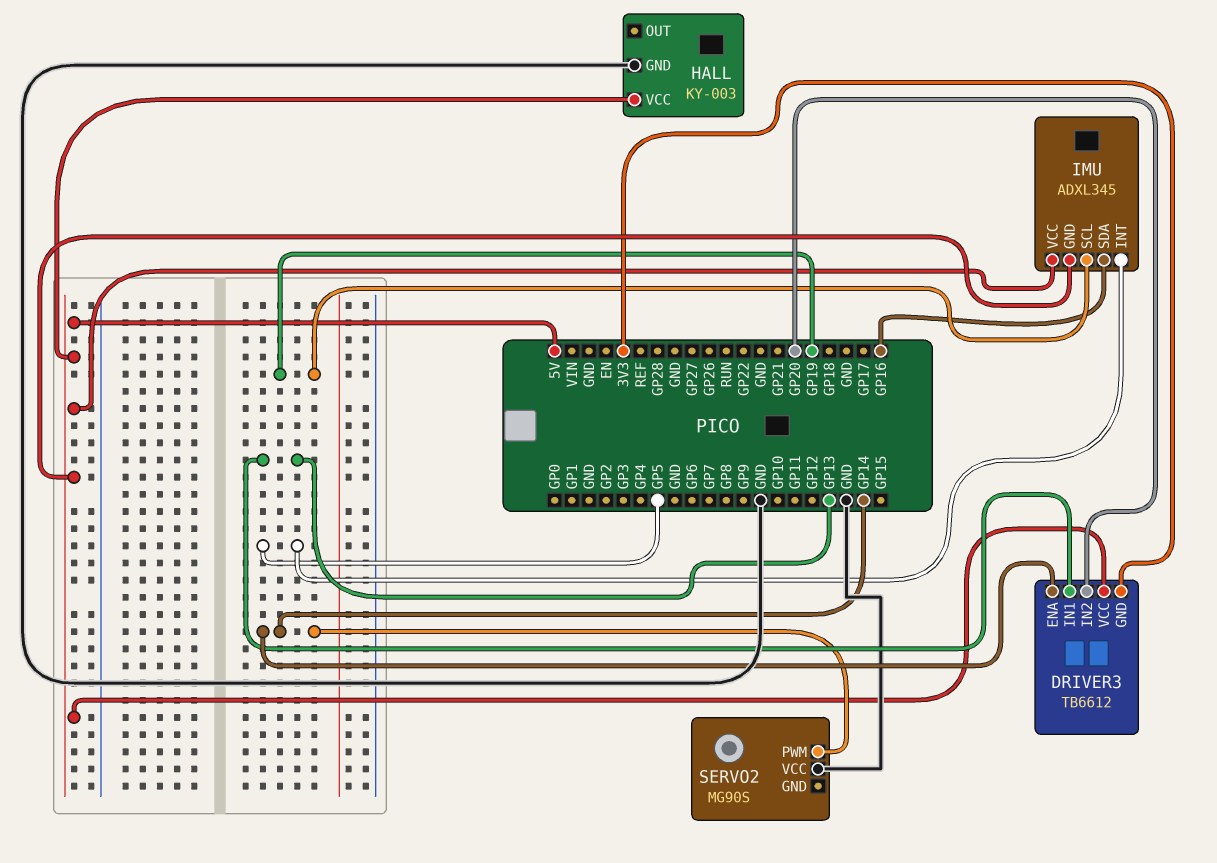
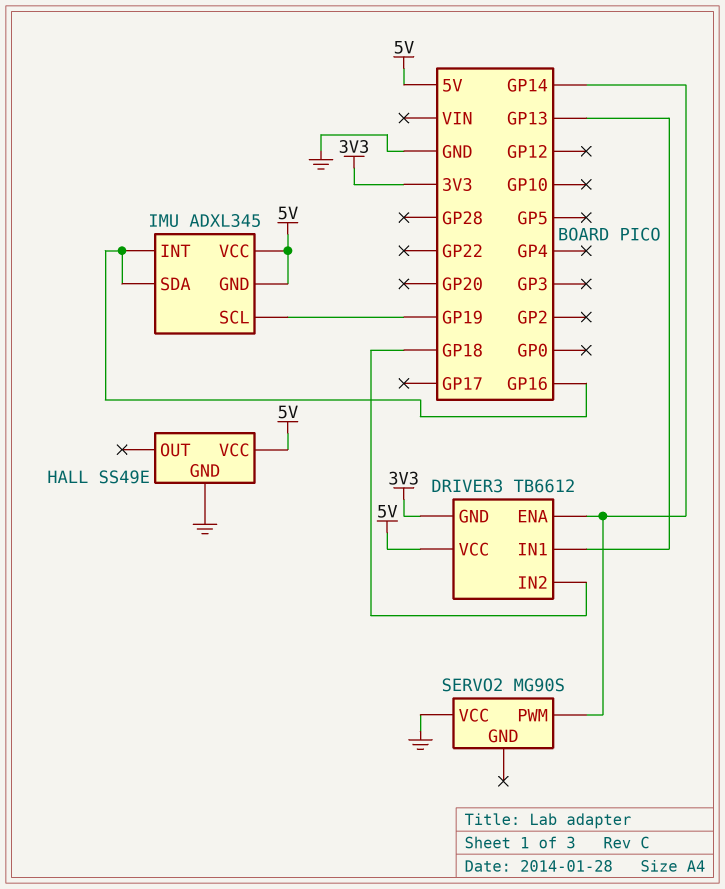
DRIVER3 pin IN2: GP20 -> GP18
HALL: KY-003 -> SS49E
IMU pin INT: GP5 -> GP16

